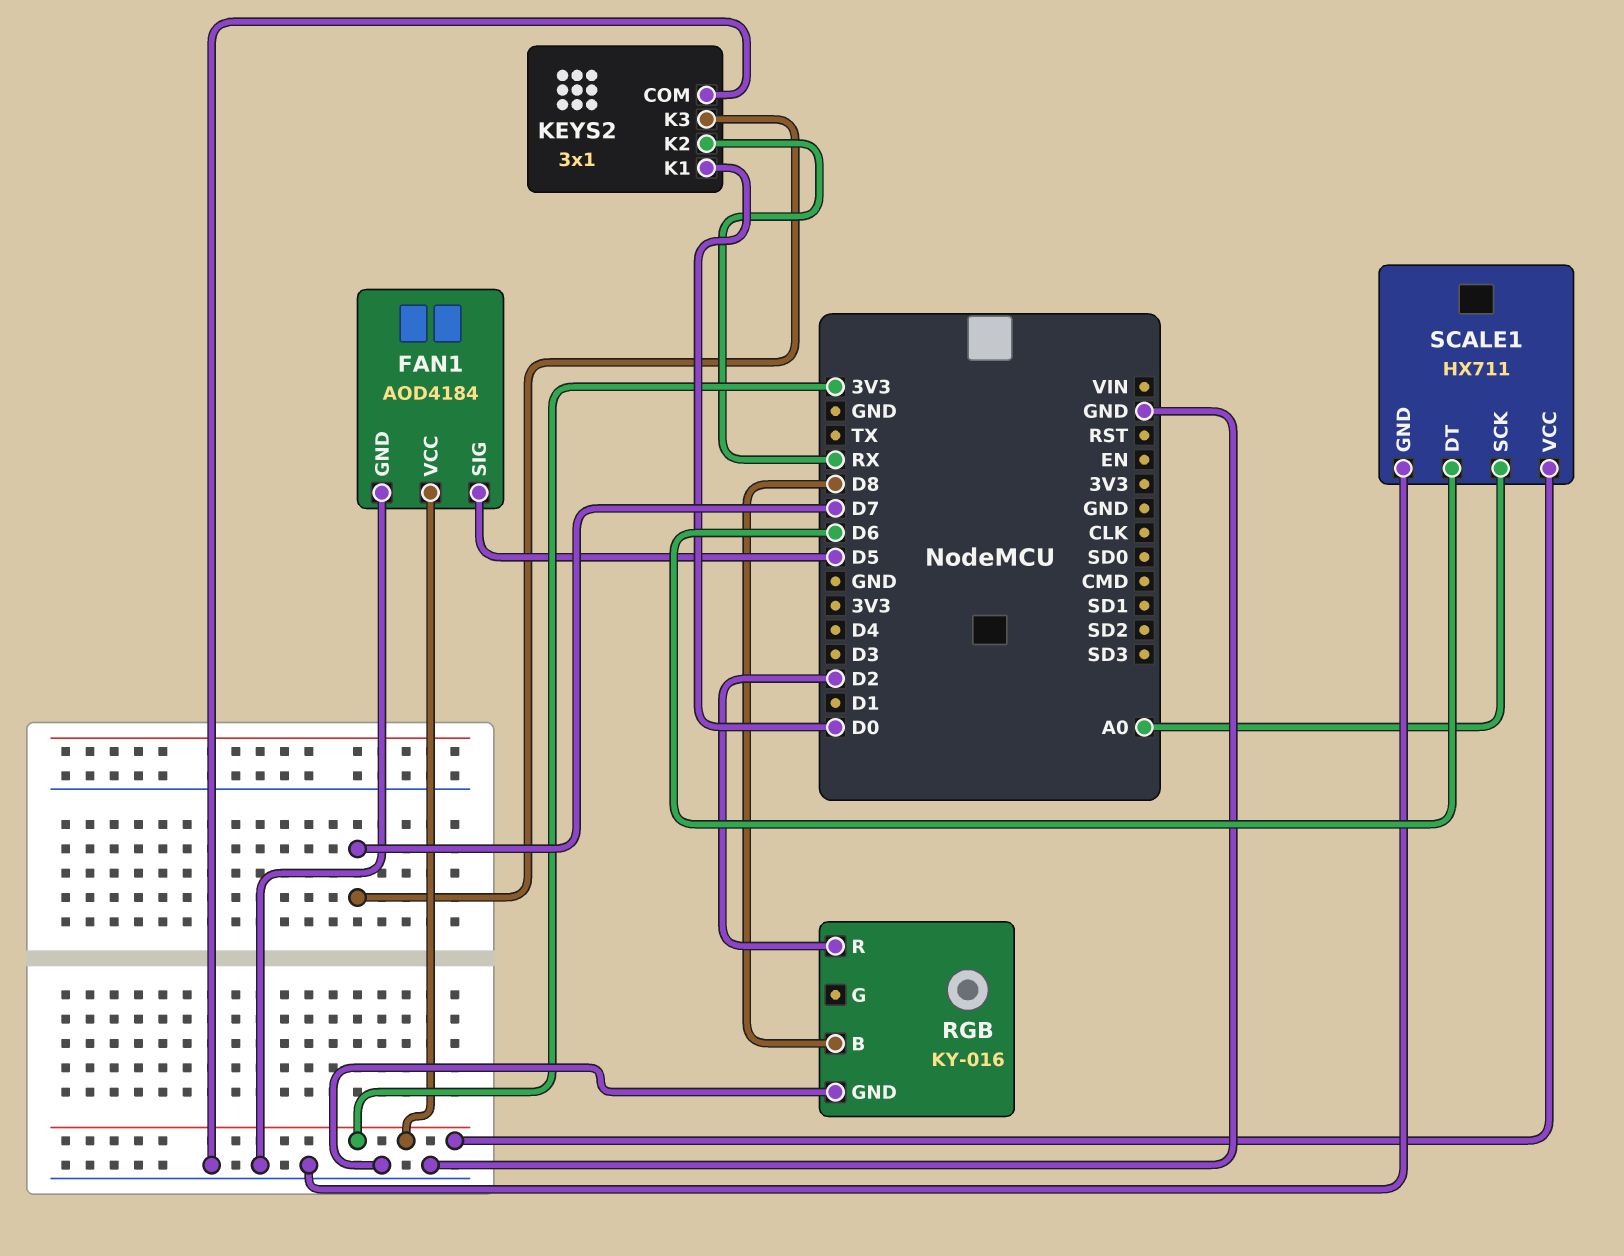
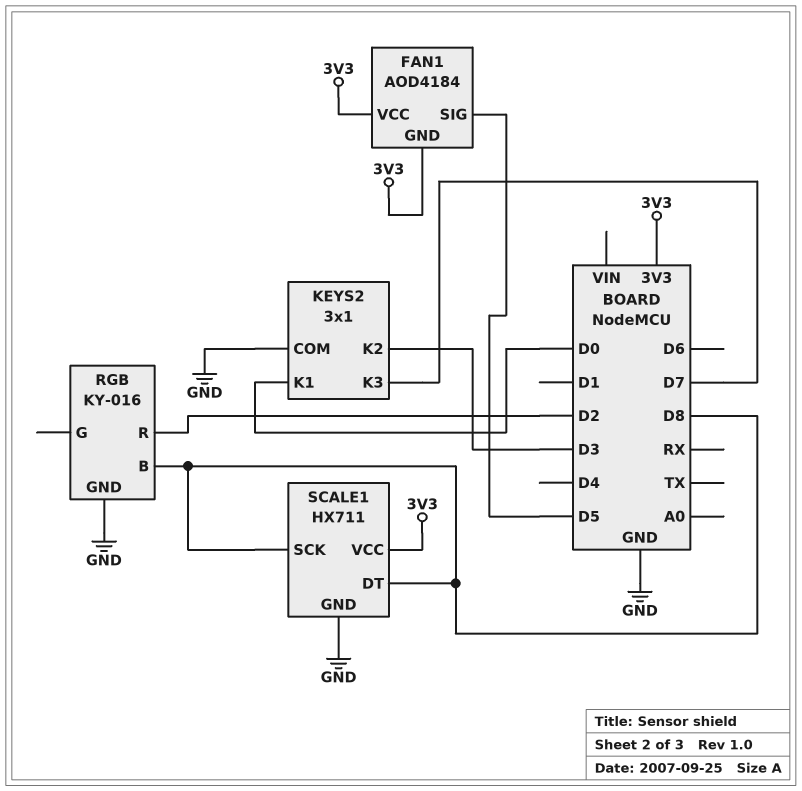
FAN1 pin GND: GND -> 3V3
KEYS2 pin K2: RX -> D3
SCALE1 pin DT: D6 -> D8
SCALE1 pin SCK: A0 -> D8

